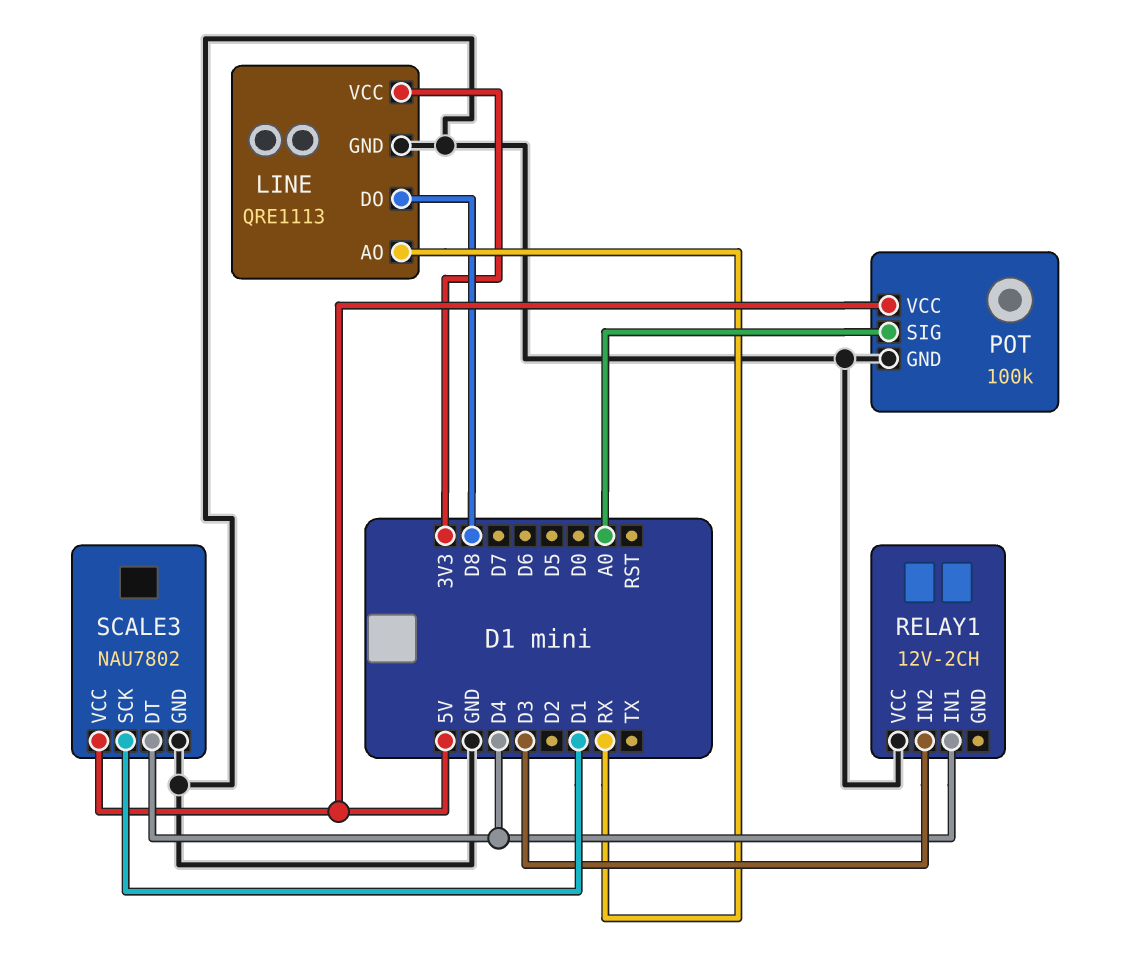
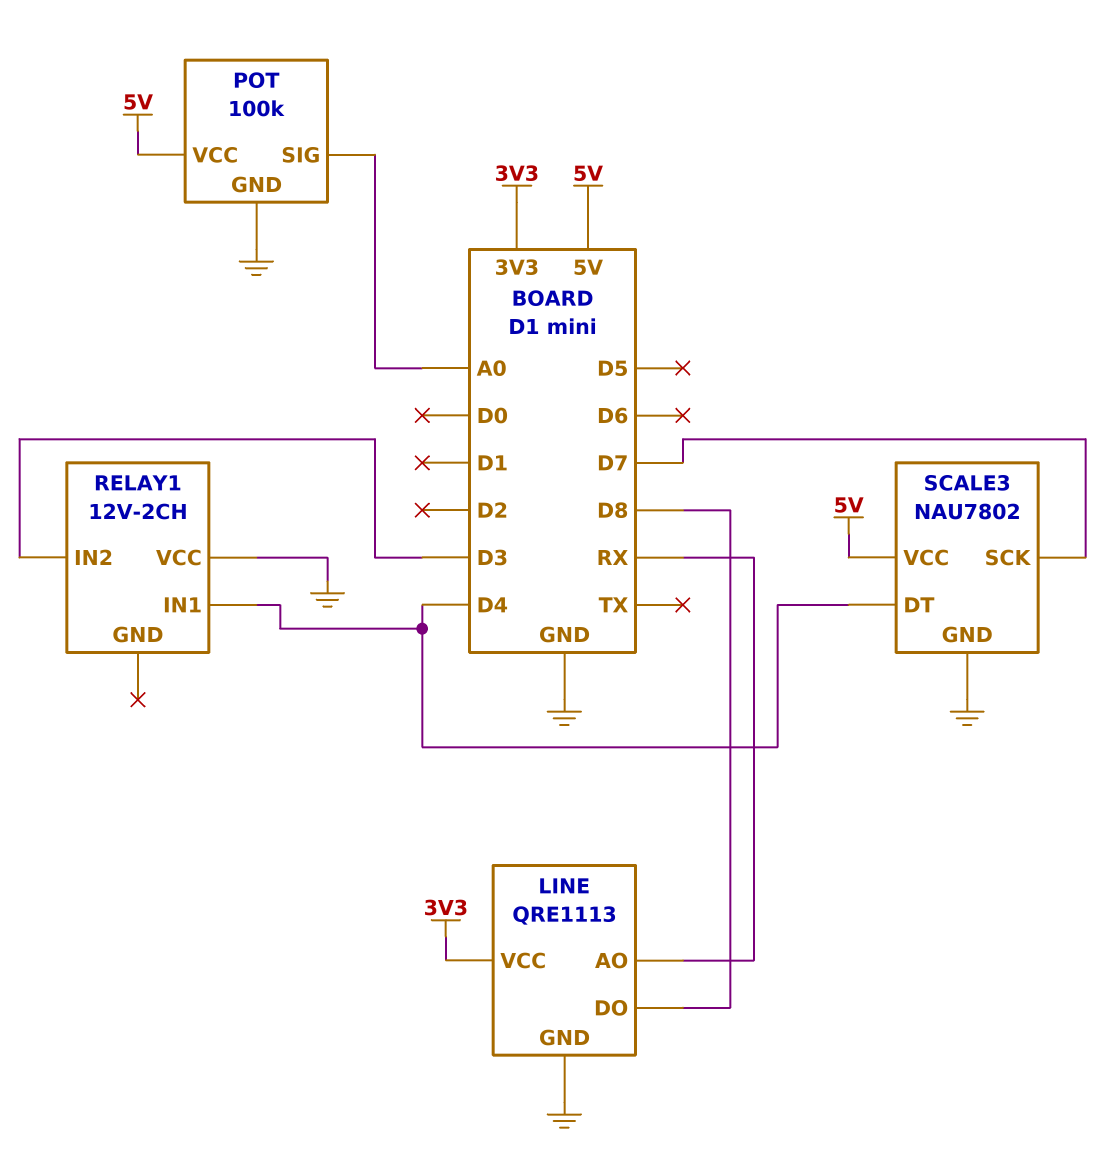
SCALE3 pin SCK: D1 -> D7

